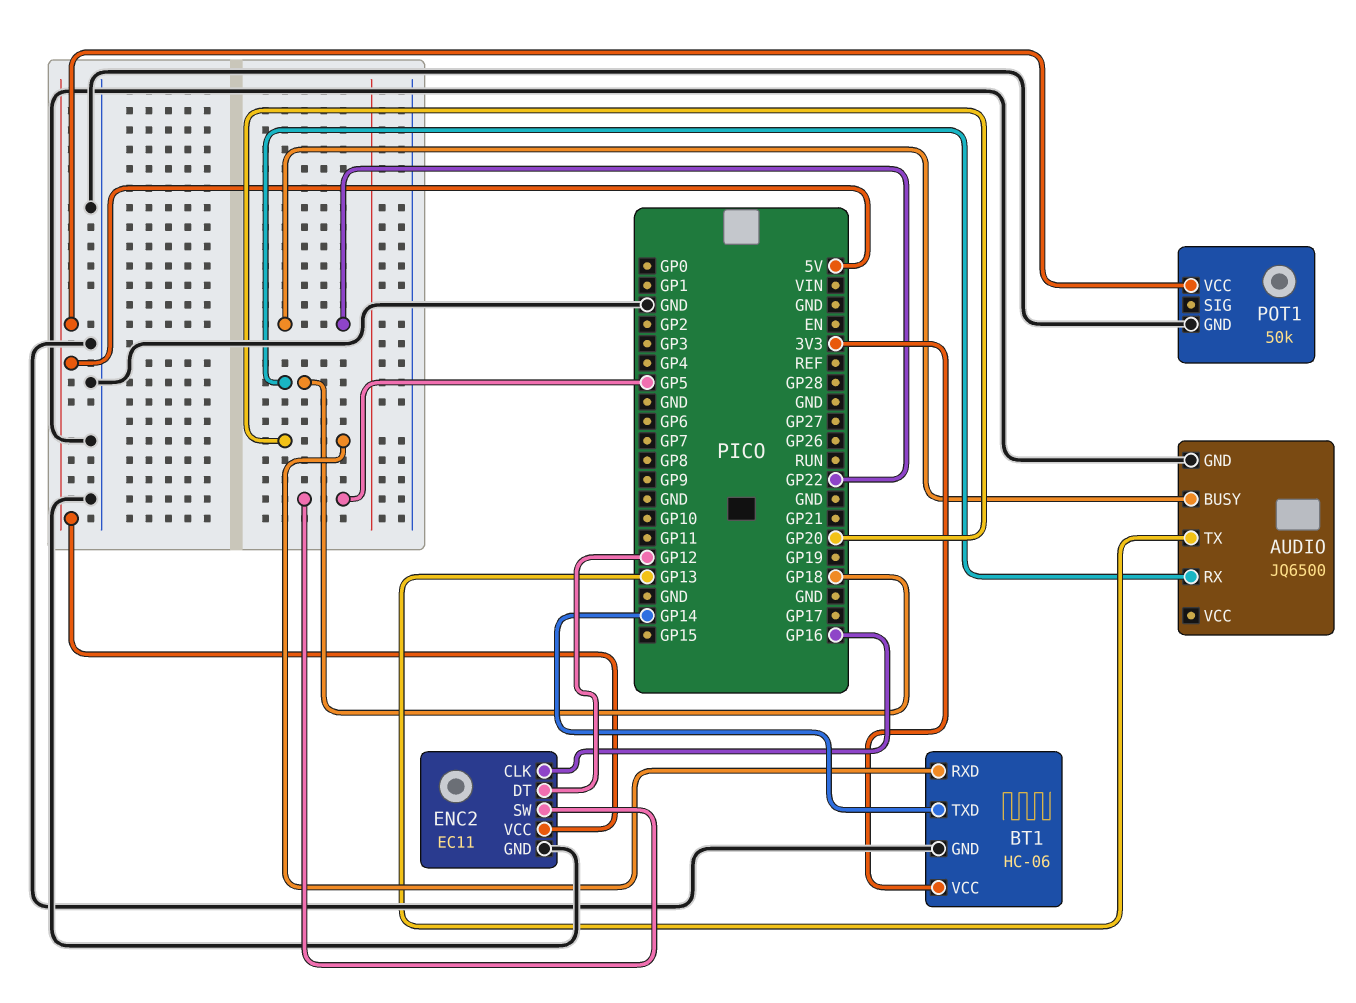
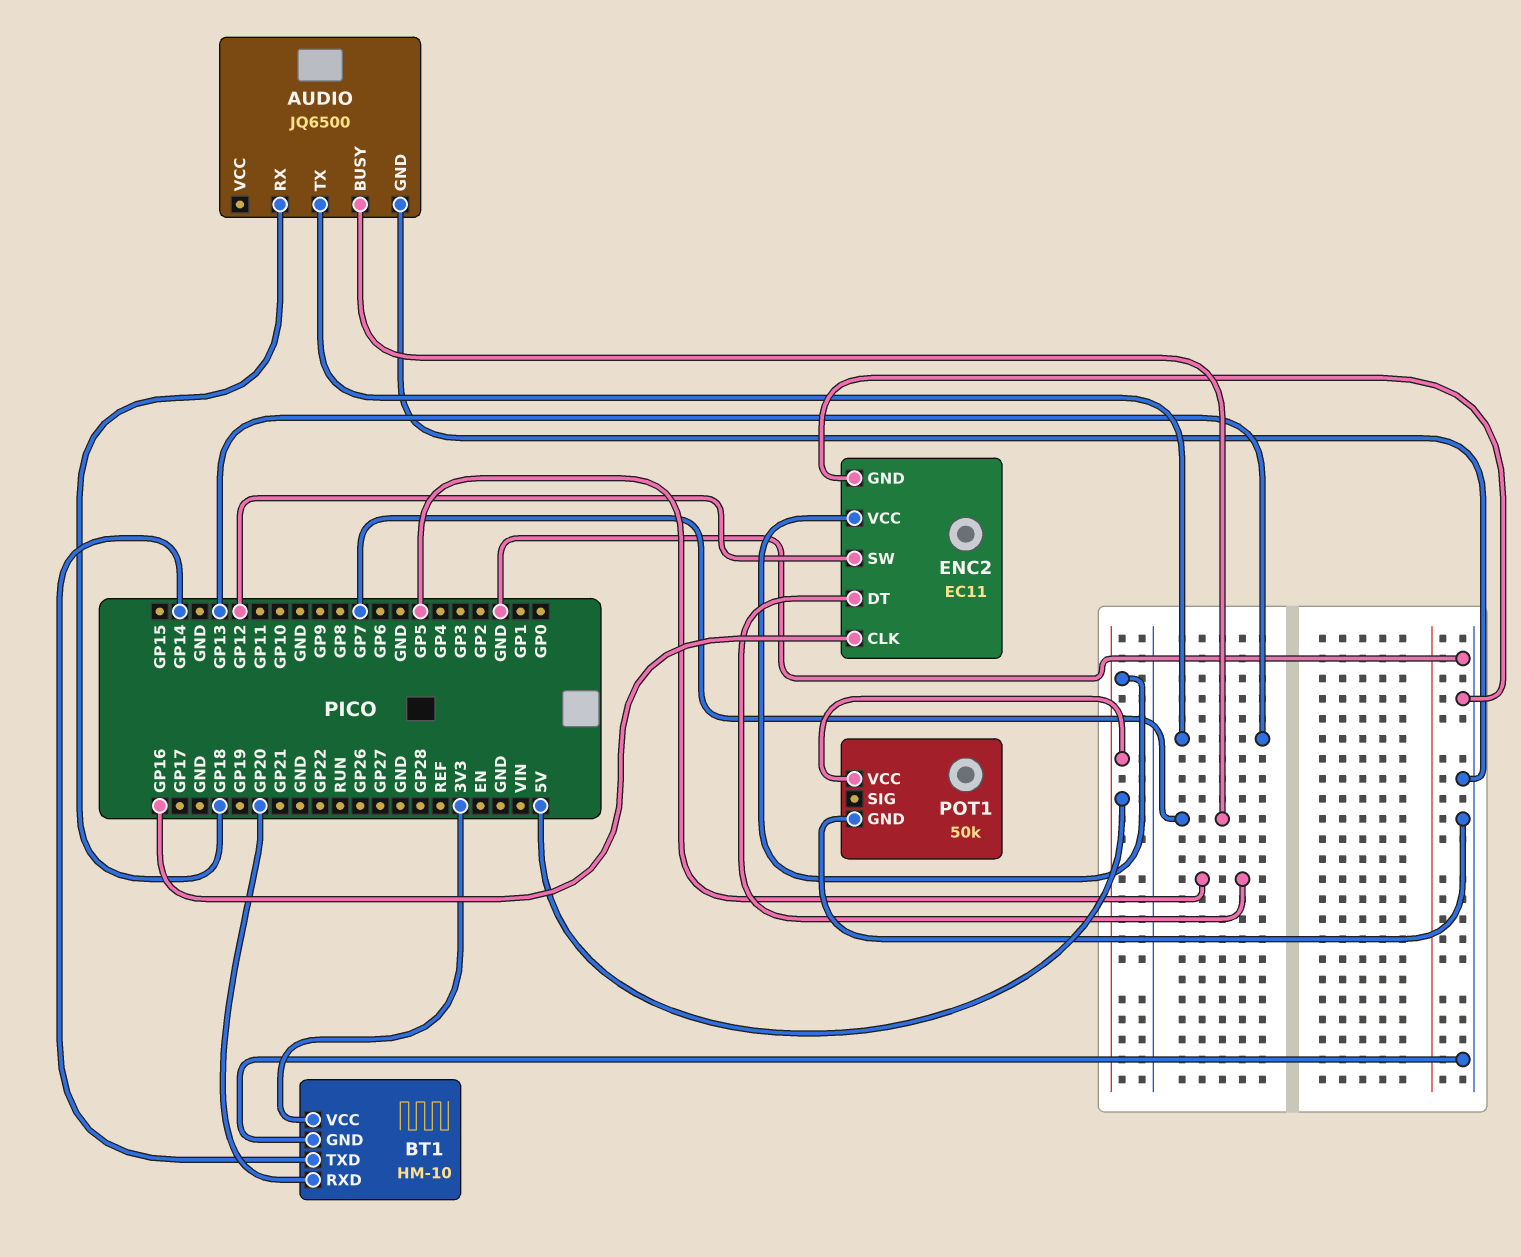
AUDIO pin BUSY: GP22 -> GP7
BT1: HC-06 -> HM-10
ENC2 pin DT: GP12 -> GP5
ENC2 pin SW: GP5 -> GP12

